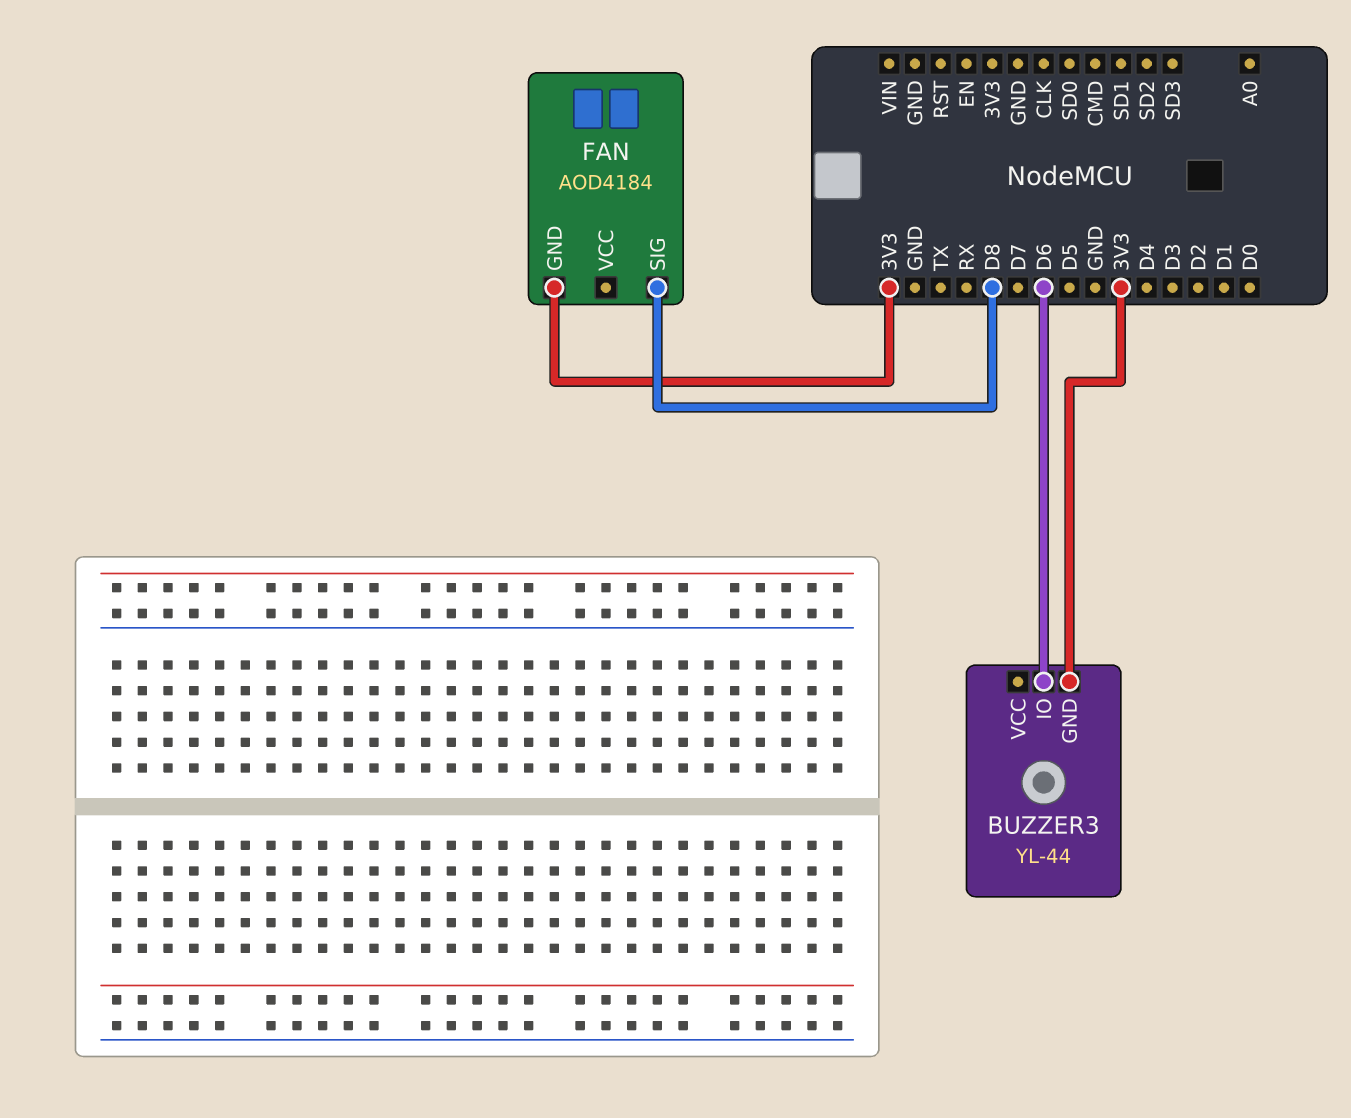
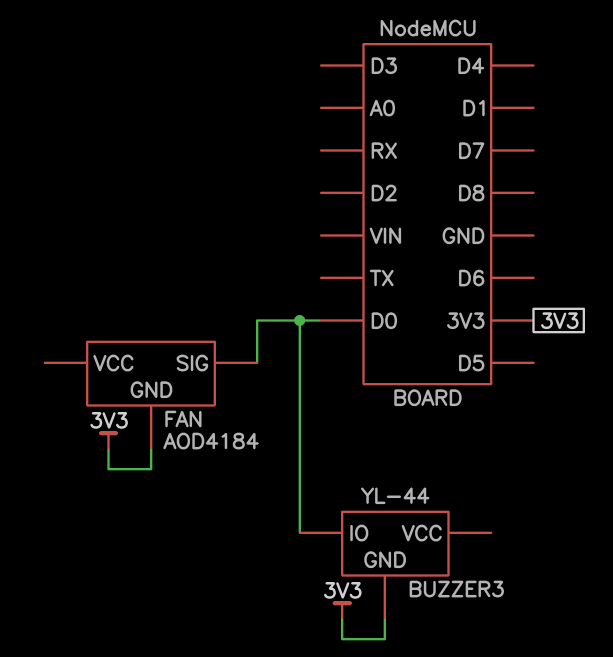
BUZZER3 pin IO: D6 -> D0
FAN pin SIG: D8 -> D0

